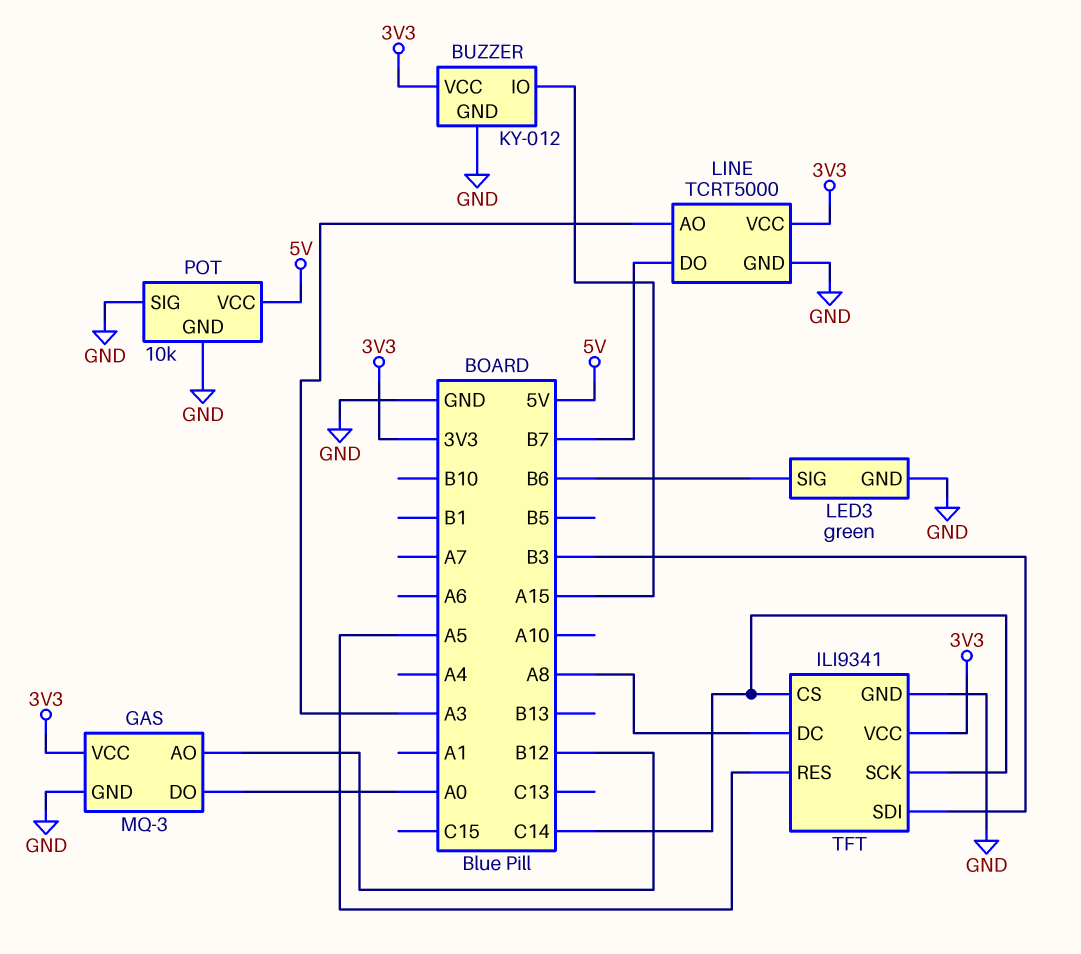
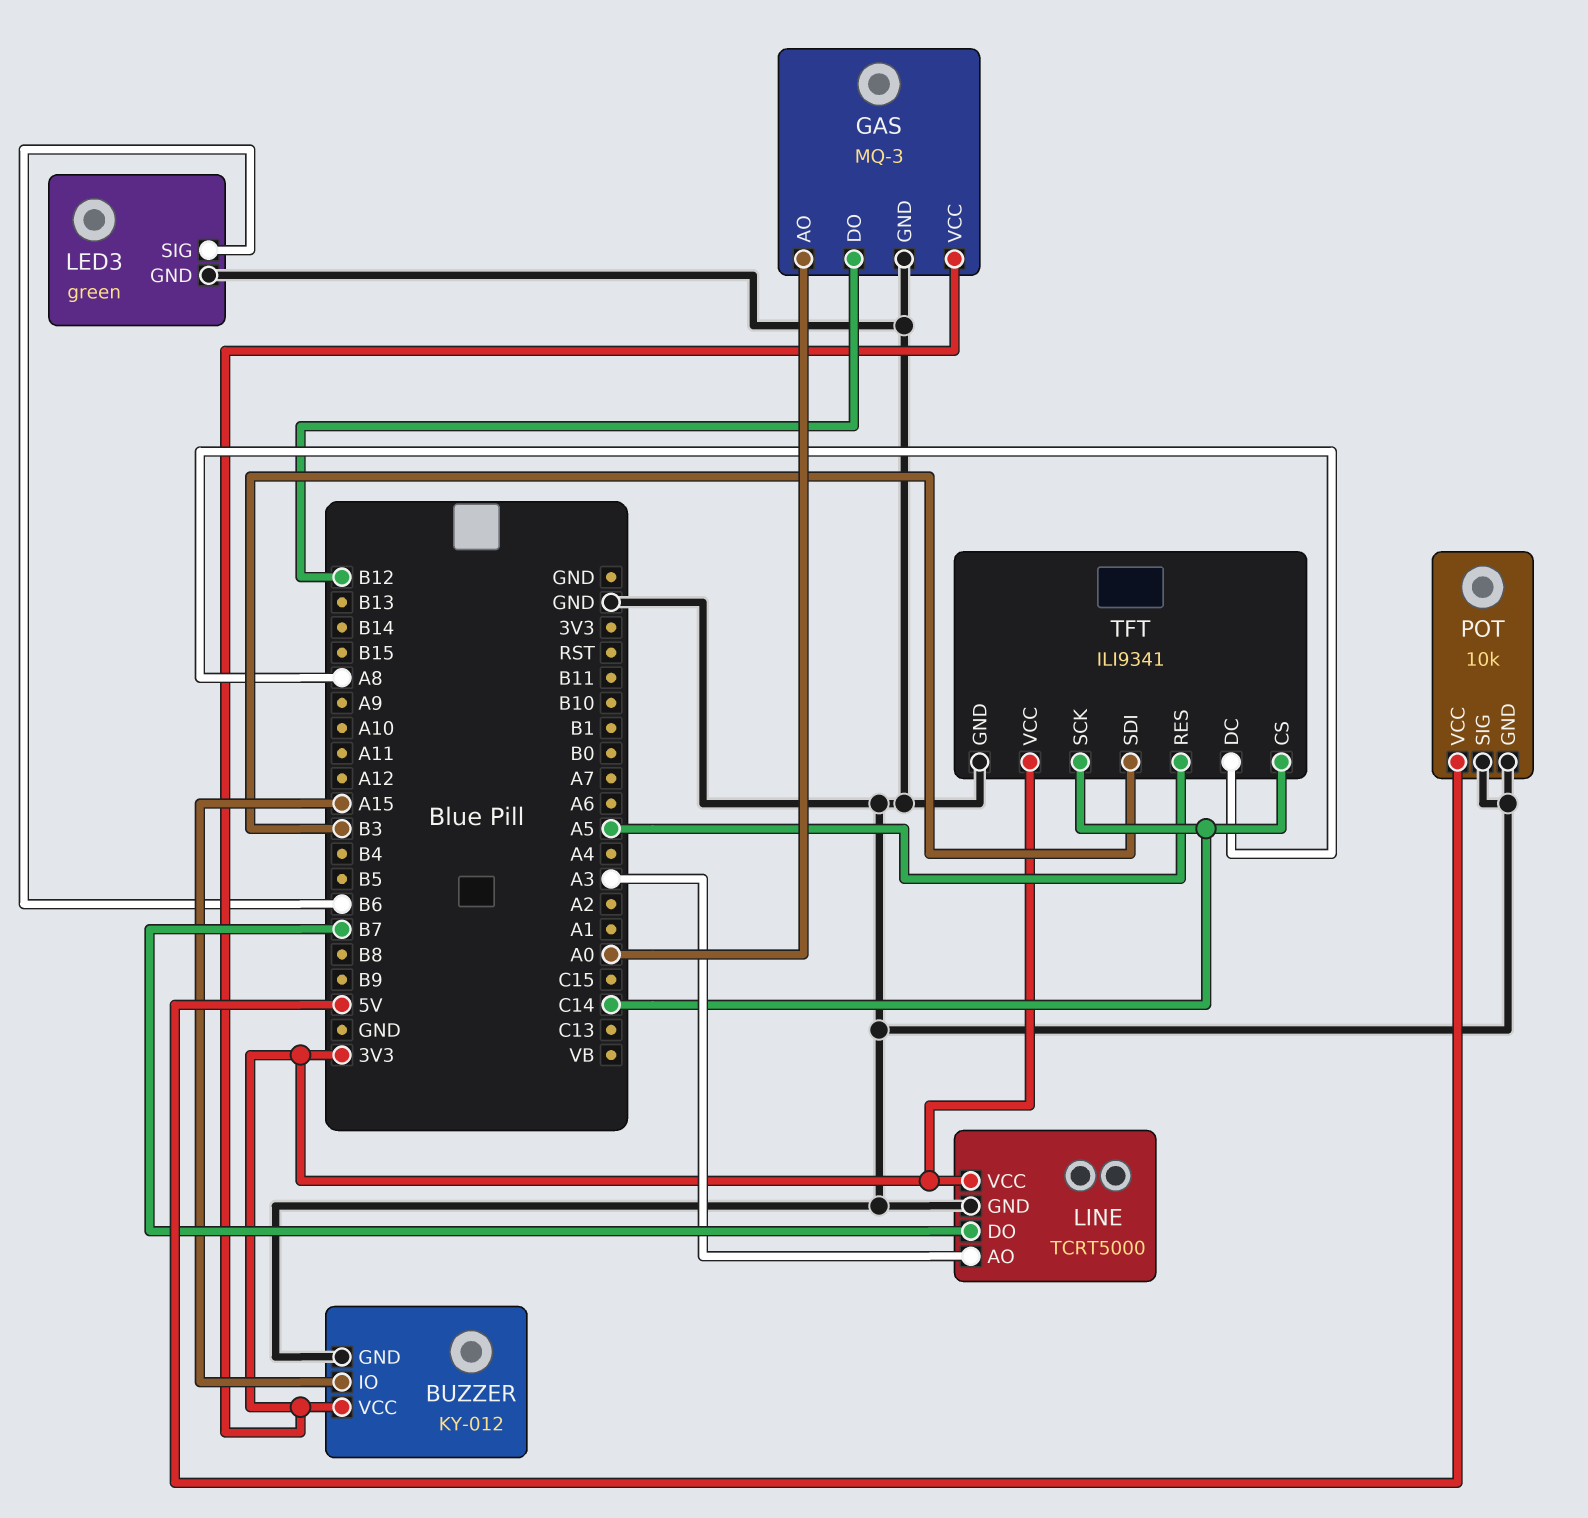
GAS pin AO: B12 -> A0
GAS pin DO: A0 -> B12

